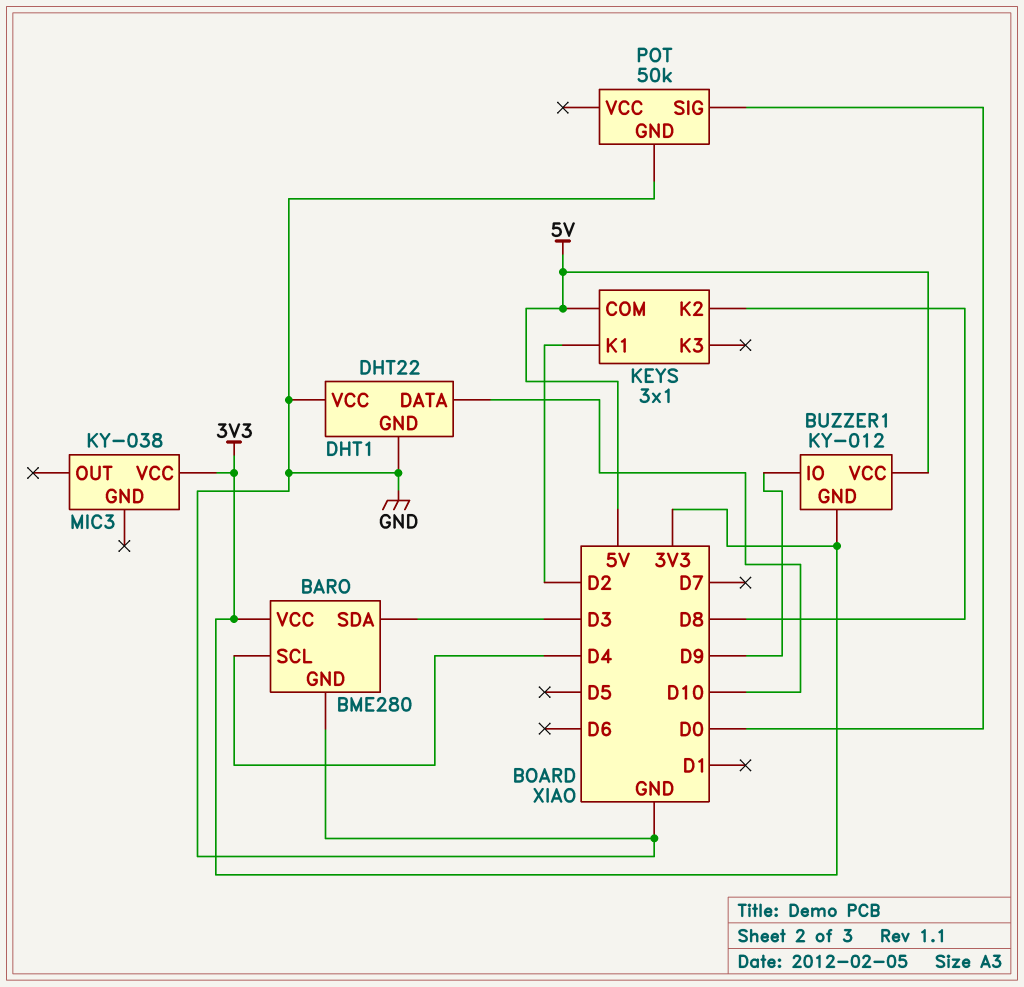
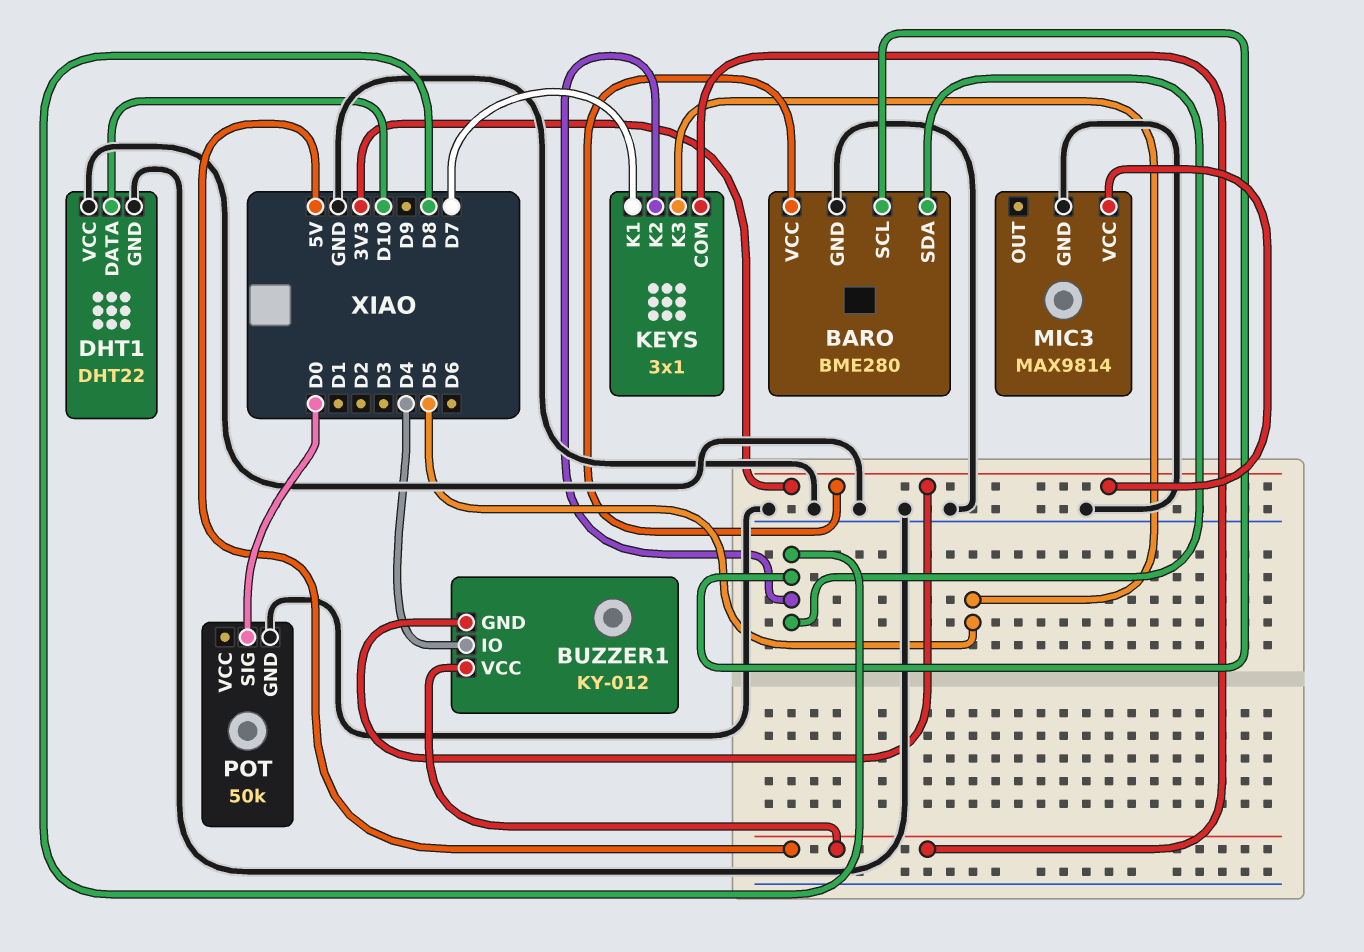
BARO pin SCL: D4 -> D8
BARO pin SDA: D3 -> D8
BUZZER1 pin IO: D9 -> D4
KEYS pin K1: D2 -> D7
KEYS pin K3: none -> D5
MIC3: KY-038 -> MAX9814
MIC3 pin GND: none -> GND

